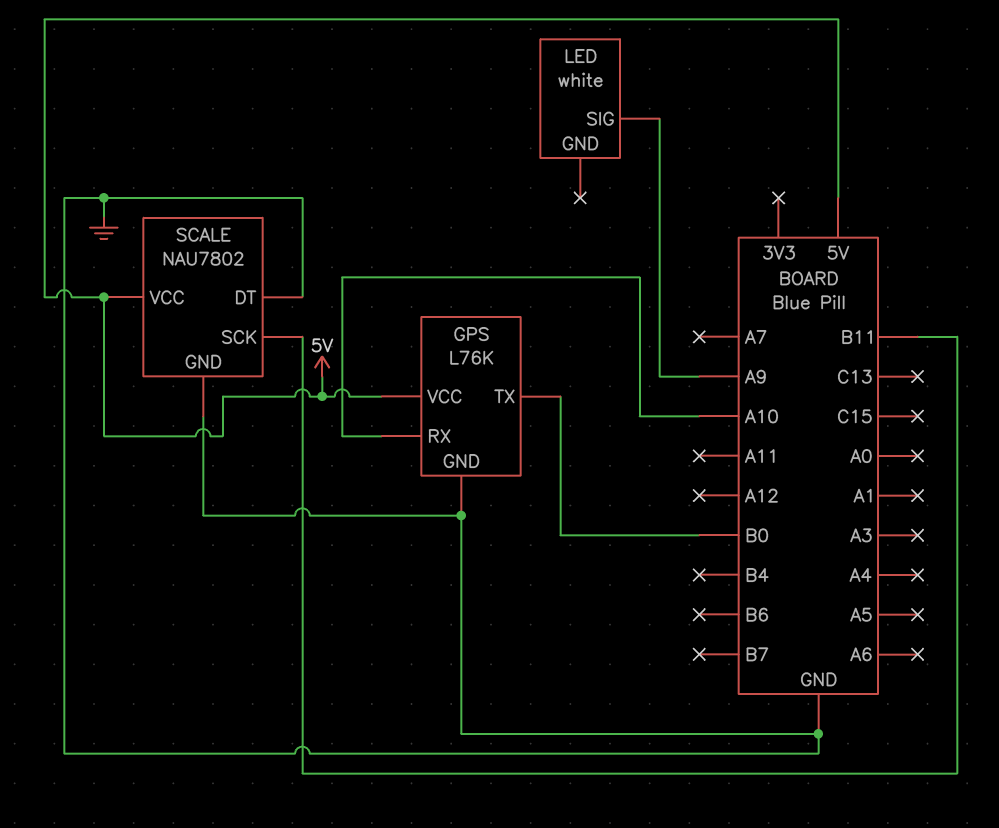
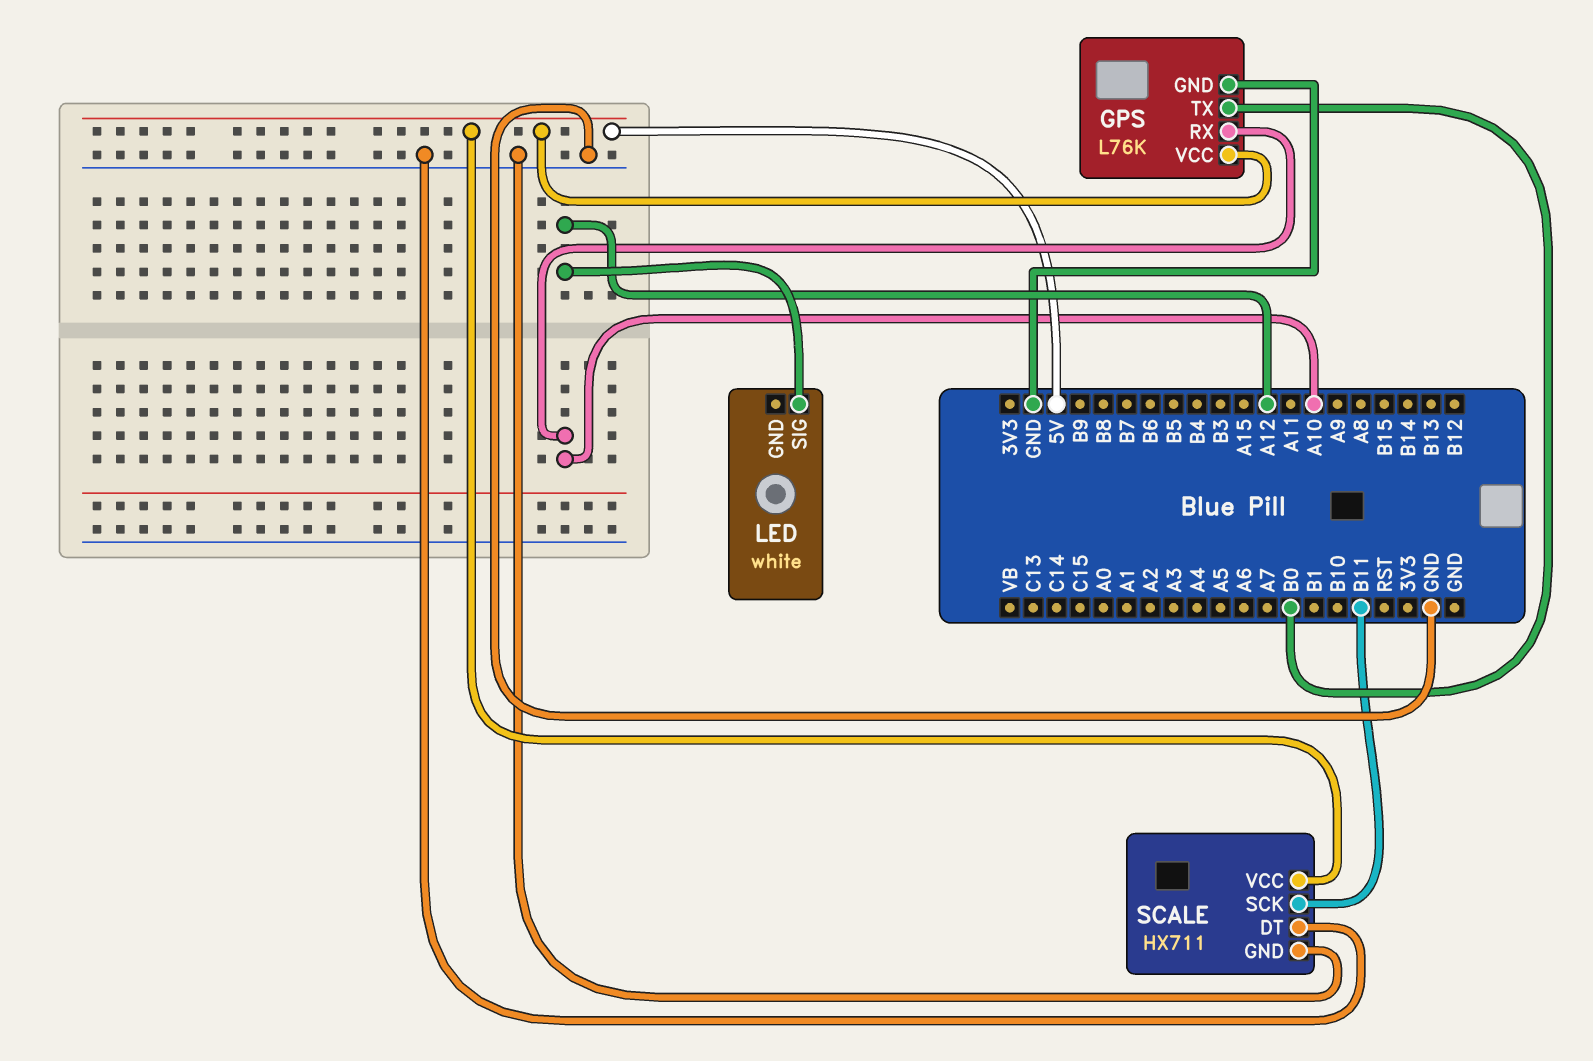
LED pin SIG: A9 -> A12
SCALE: NAU7802 -> HX711

